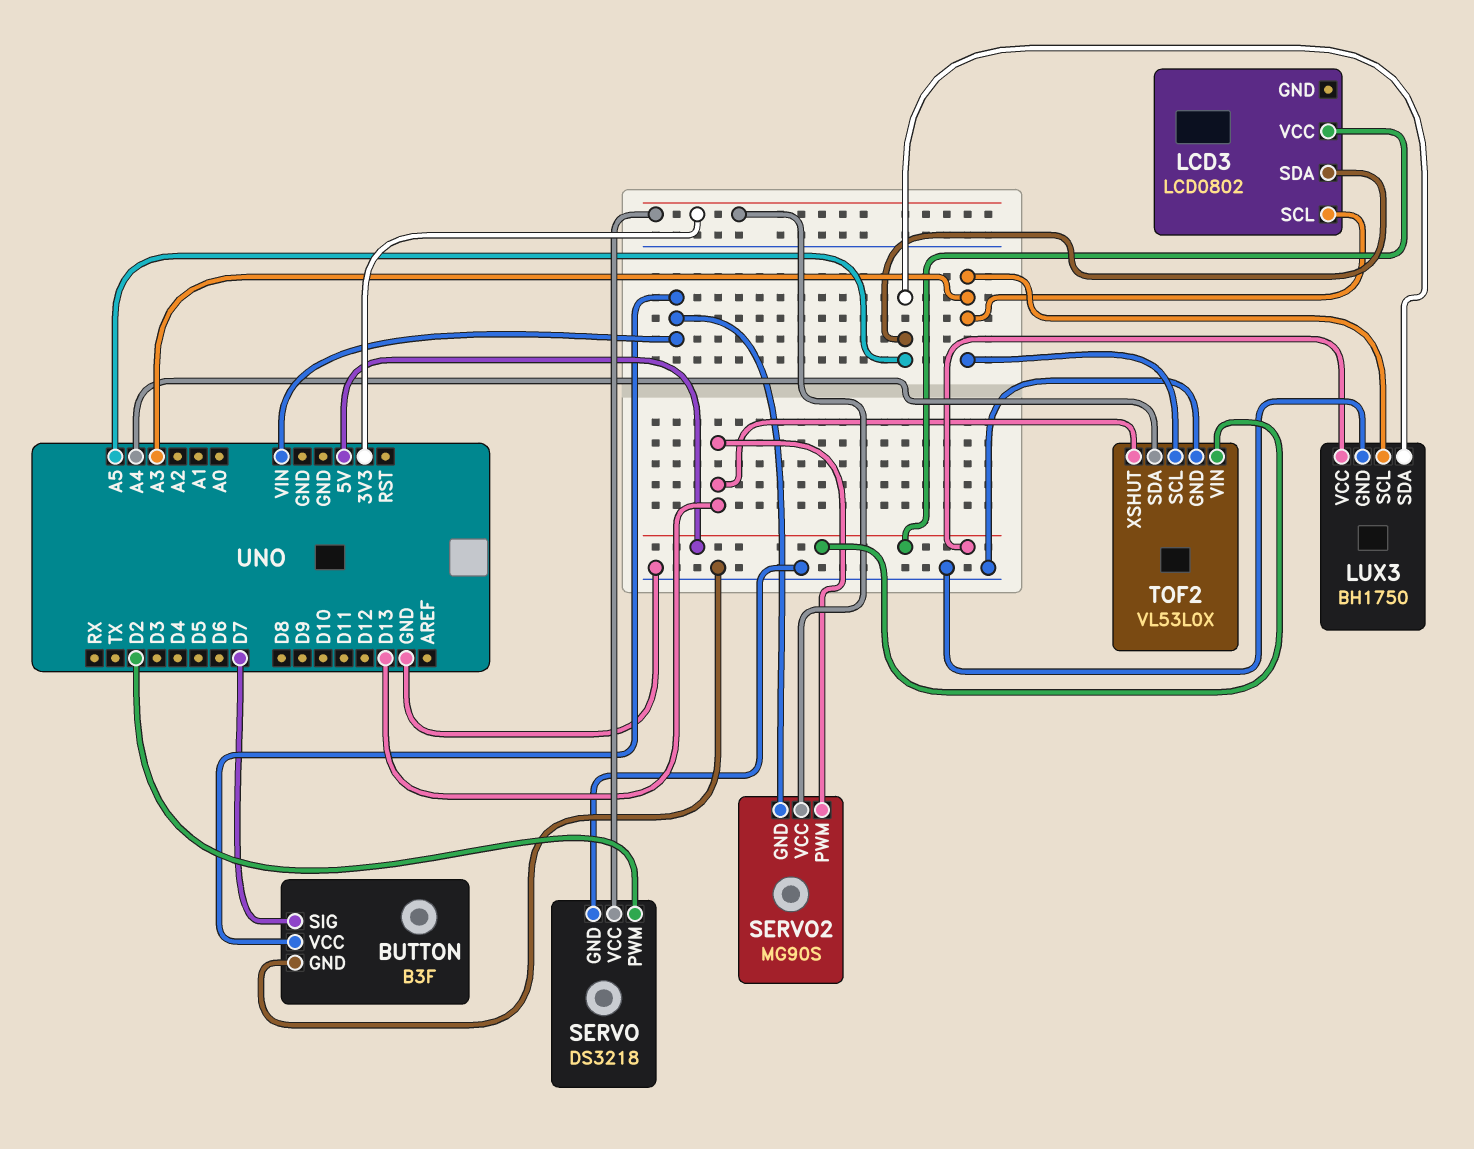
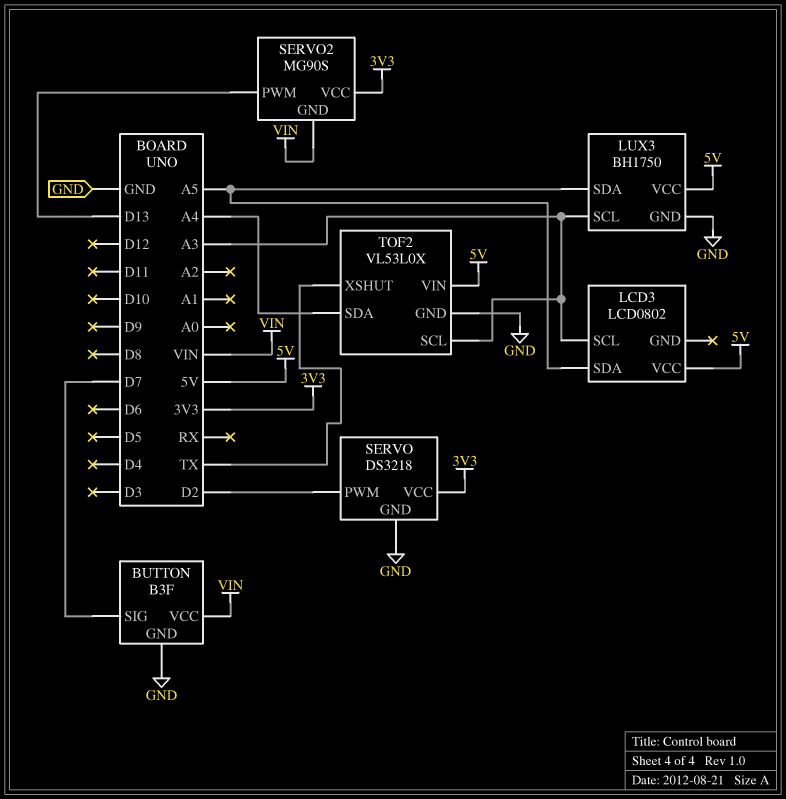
TOF2 pin XSHUT: D13 -> TX

